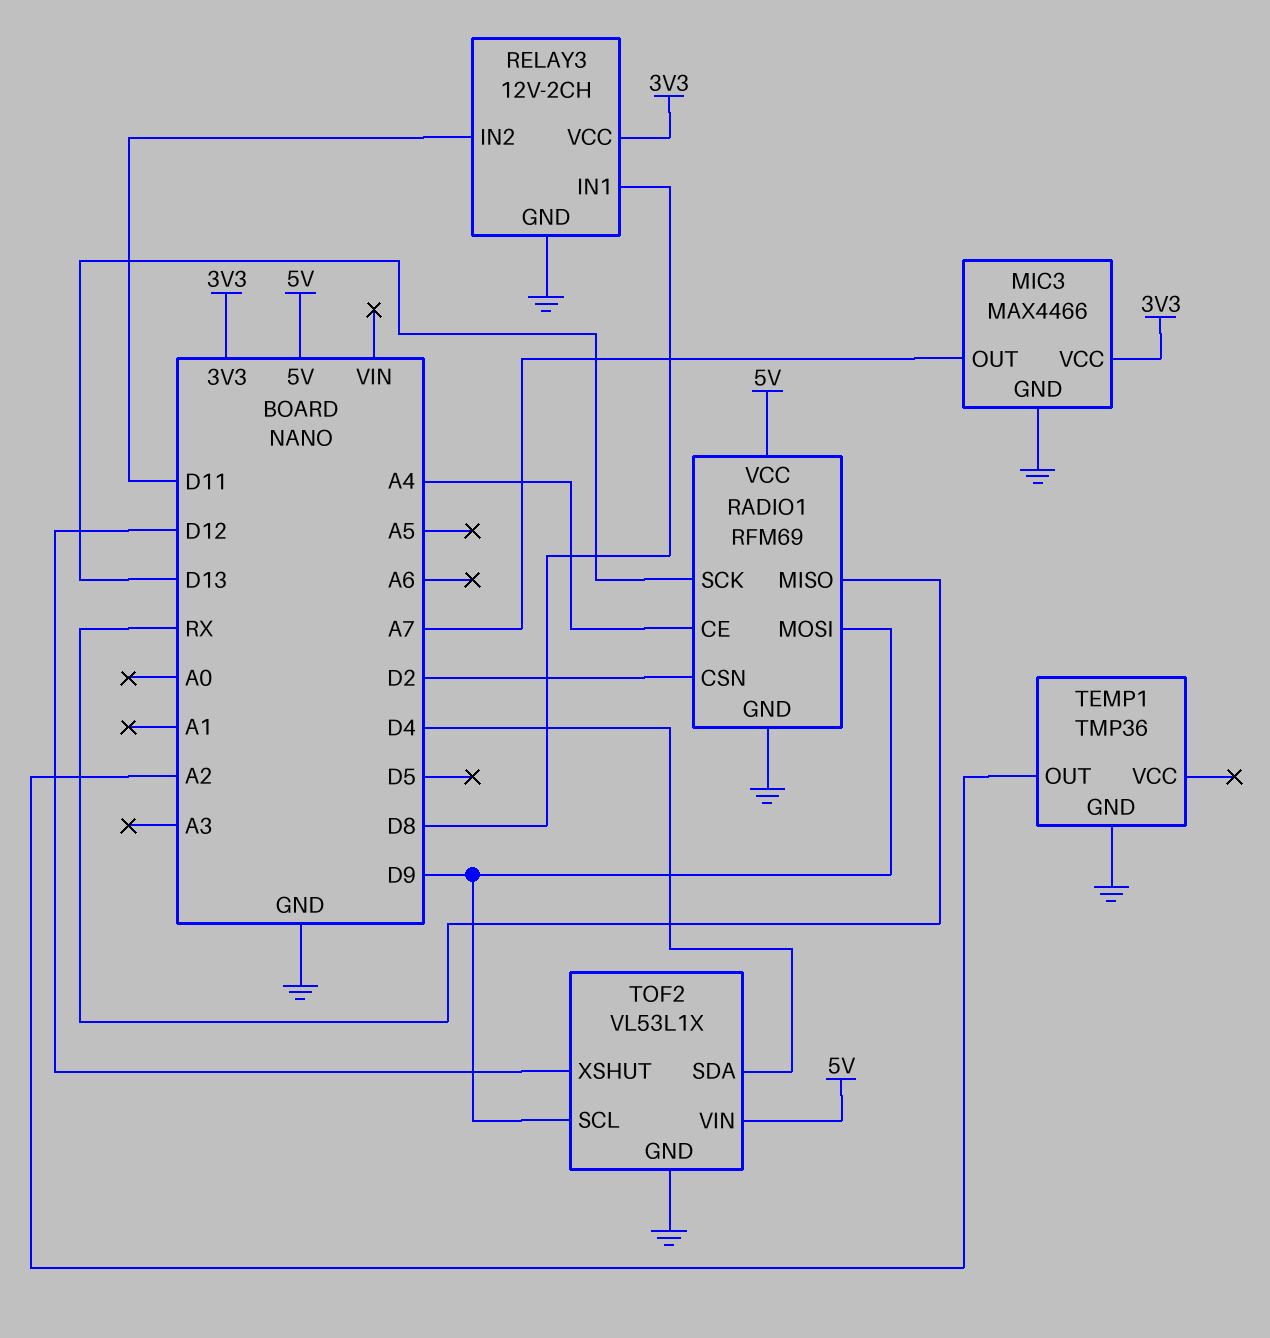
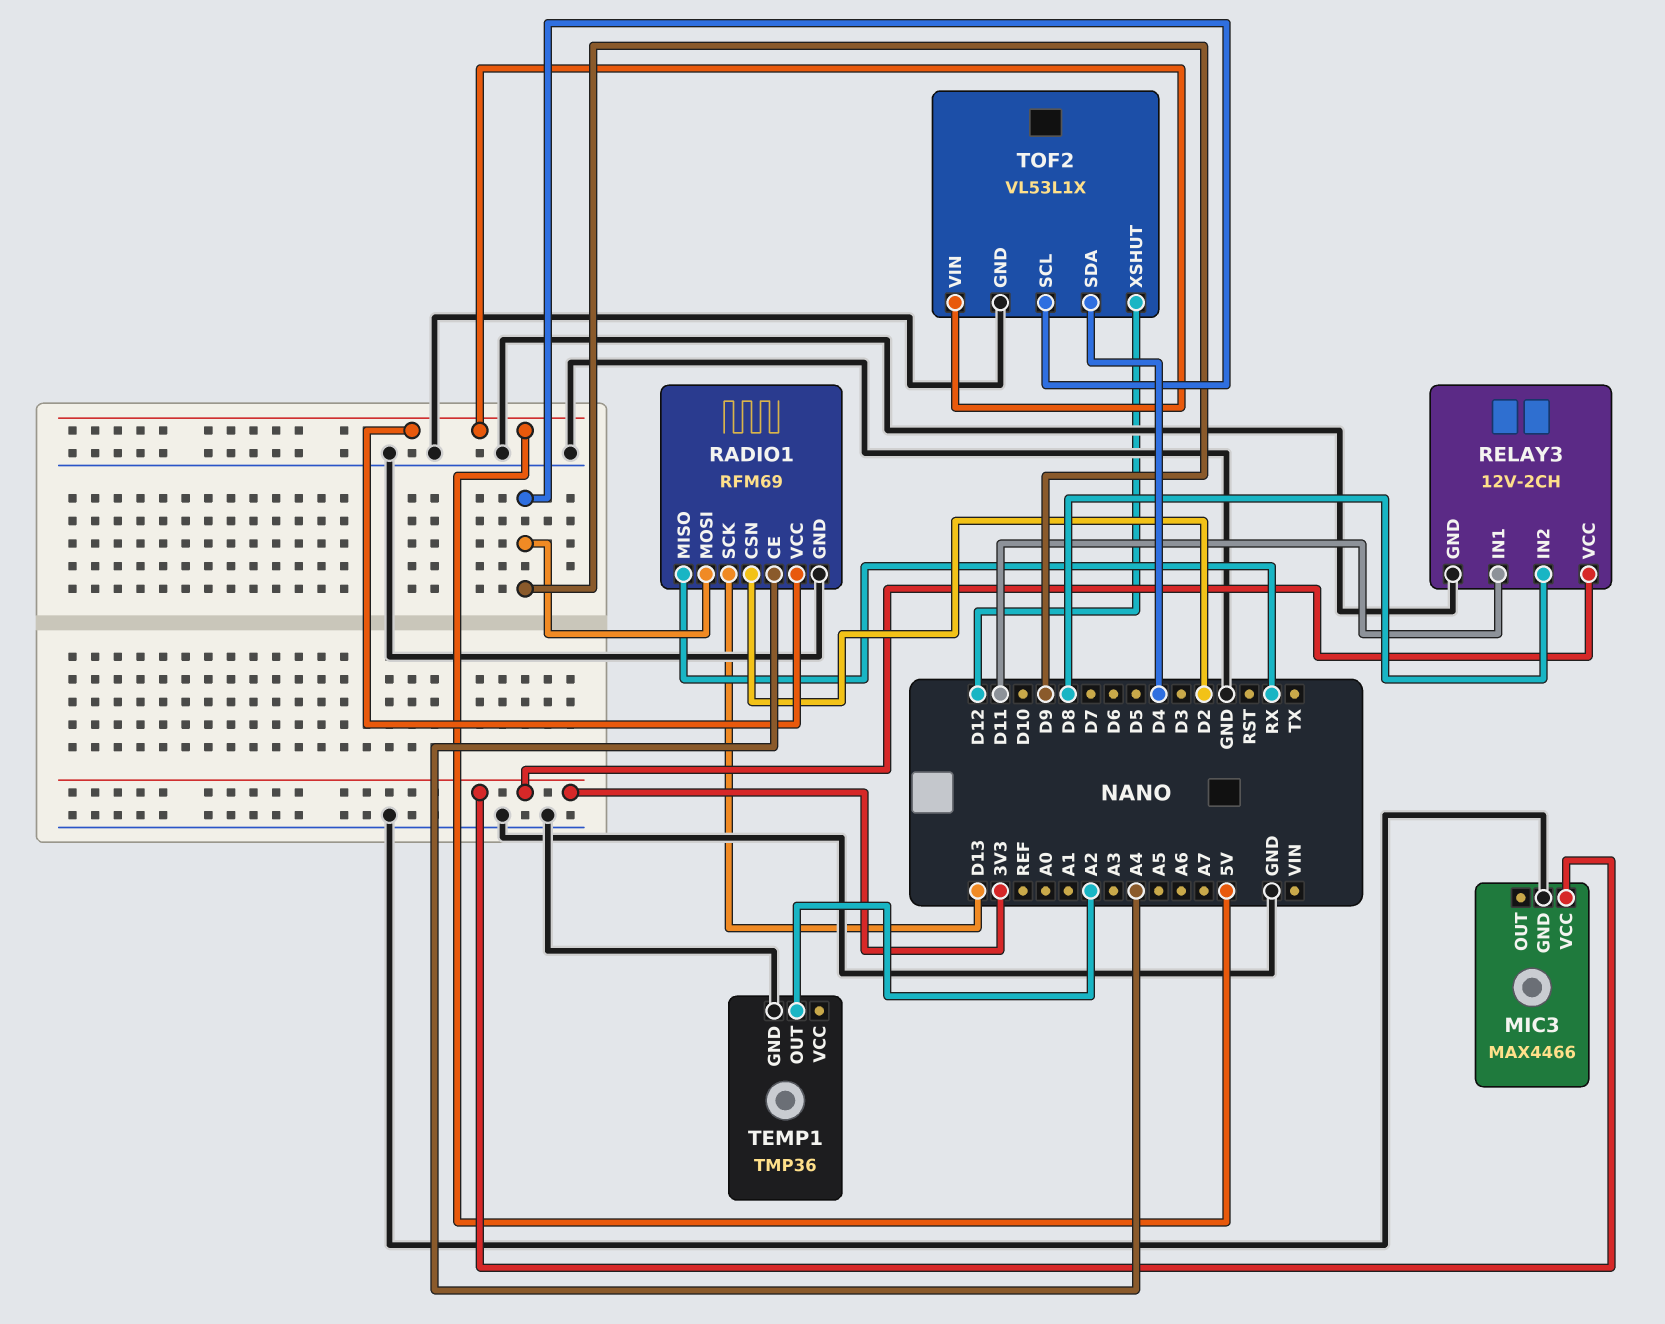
MIC3 pin OUT: A7 -> none
RELAY3 pin IN1: D8 -> D11
RELAY3 pin IN2: D11 -> D8

